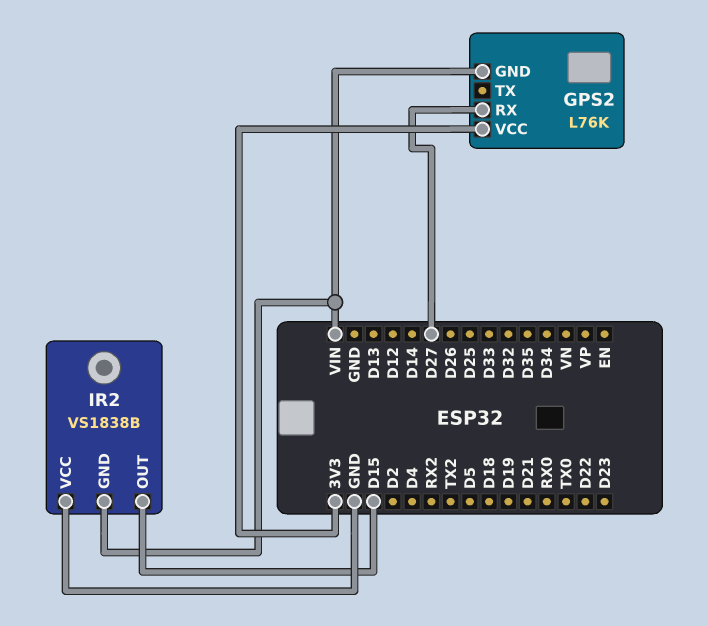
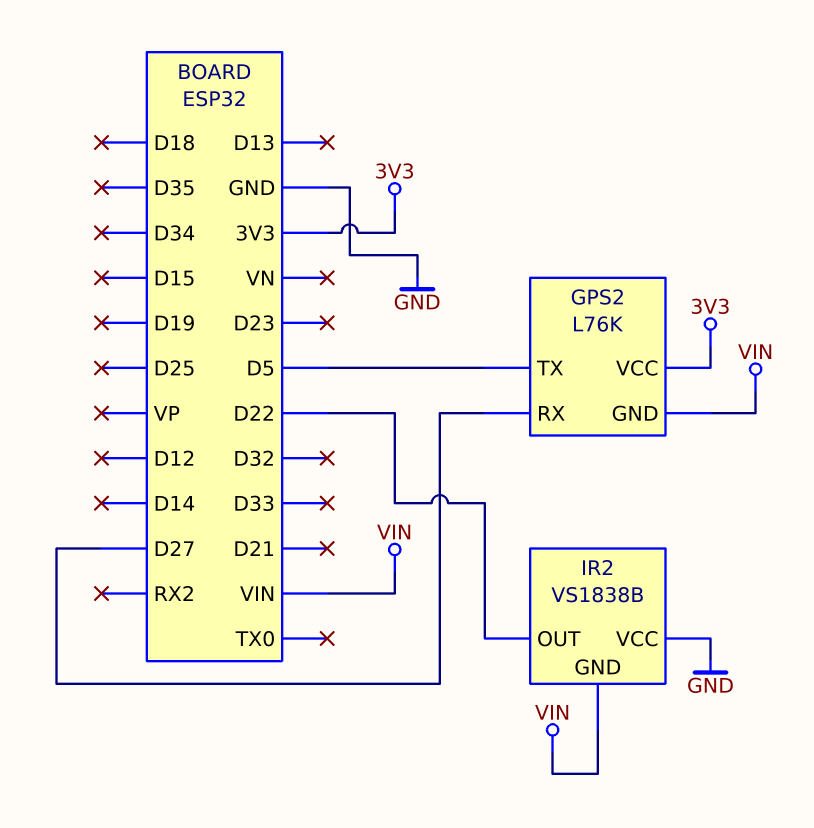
GPS2 pin TX: none -> D5
IR2 pin OUT: D15 -> D22

